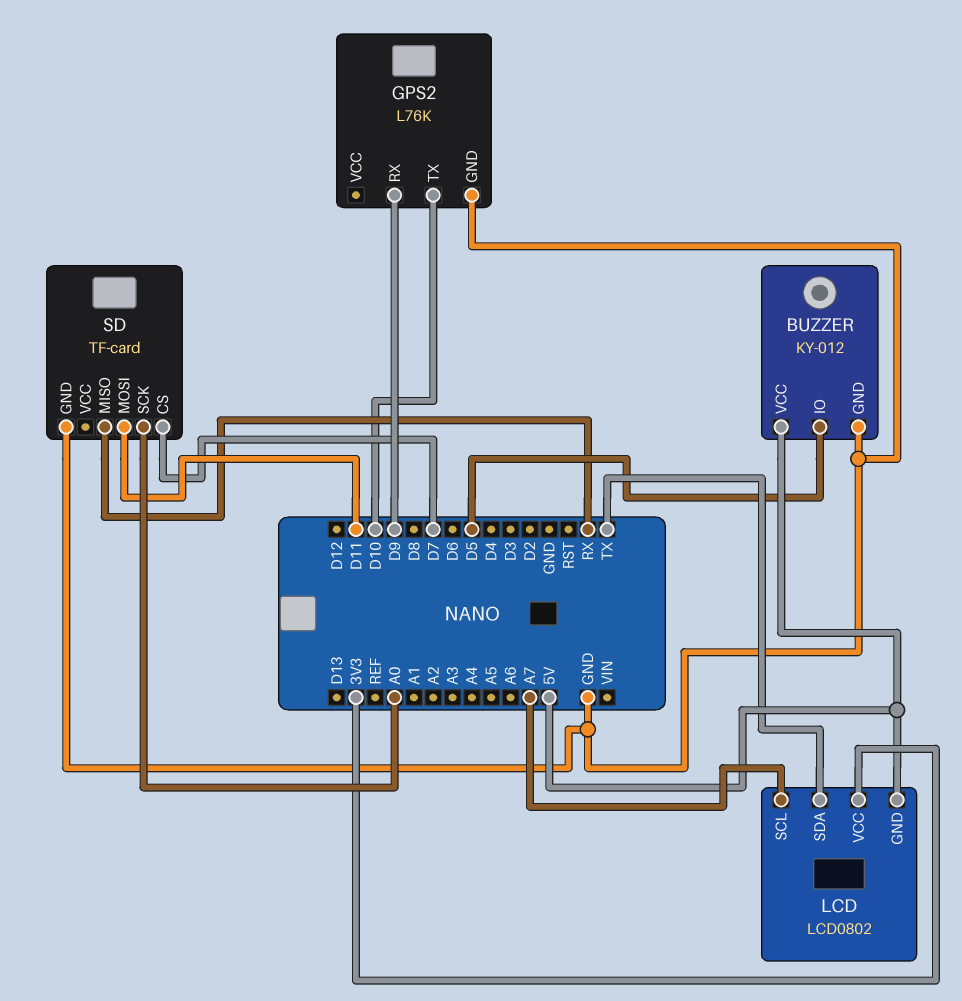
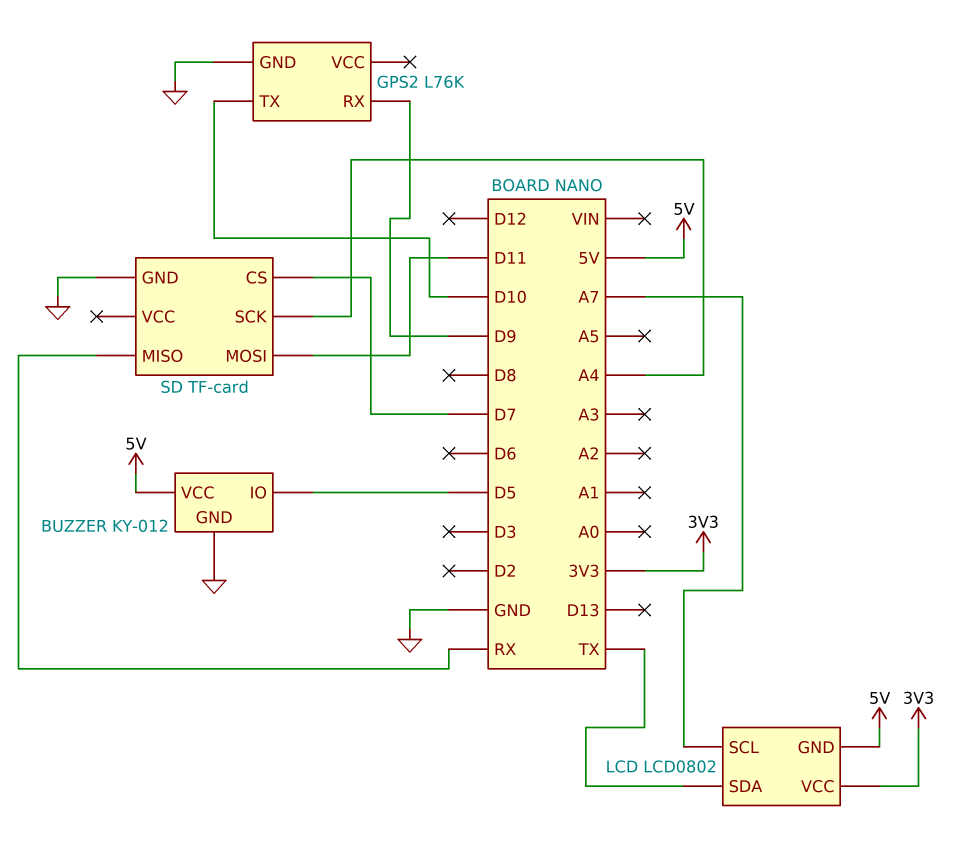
SD pin SCK: A0 -> A4

